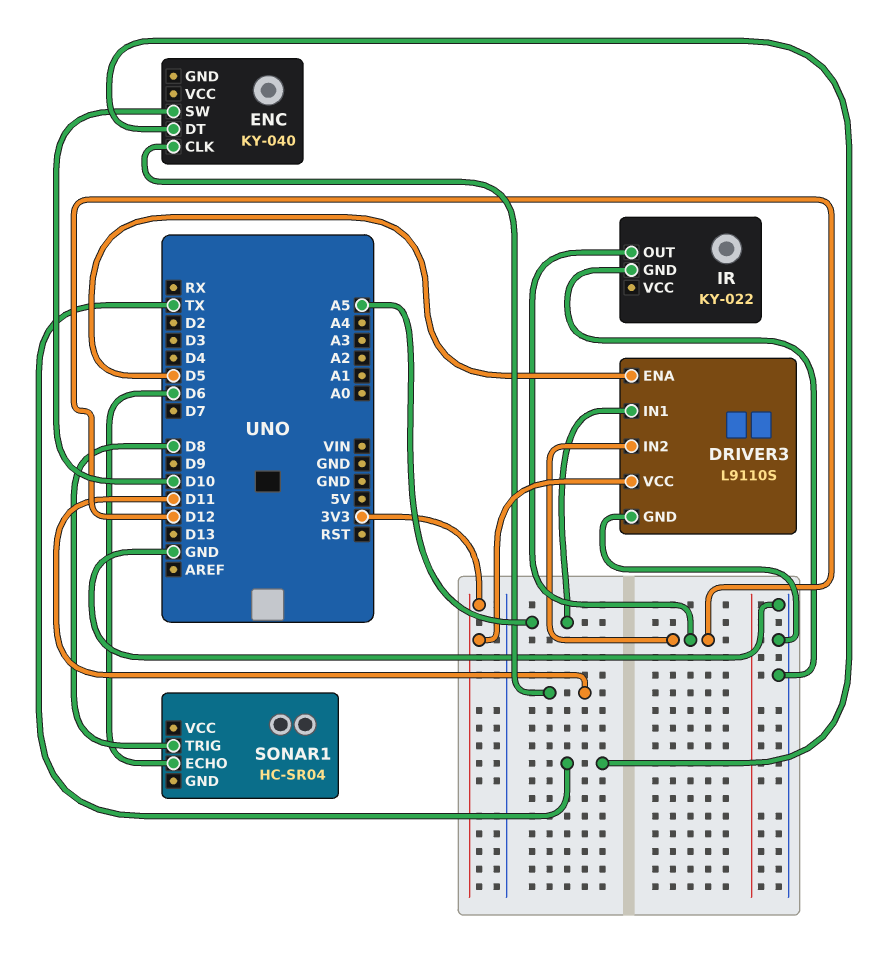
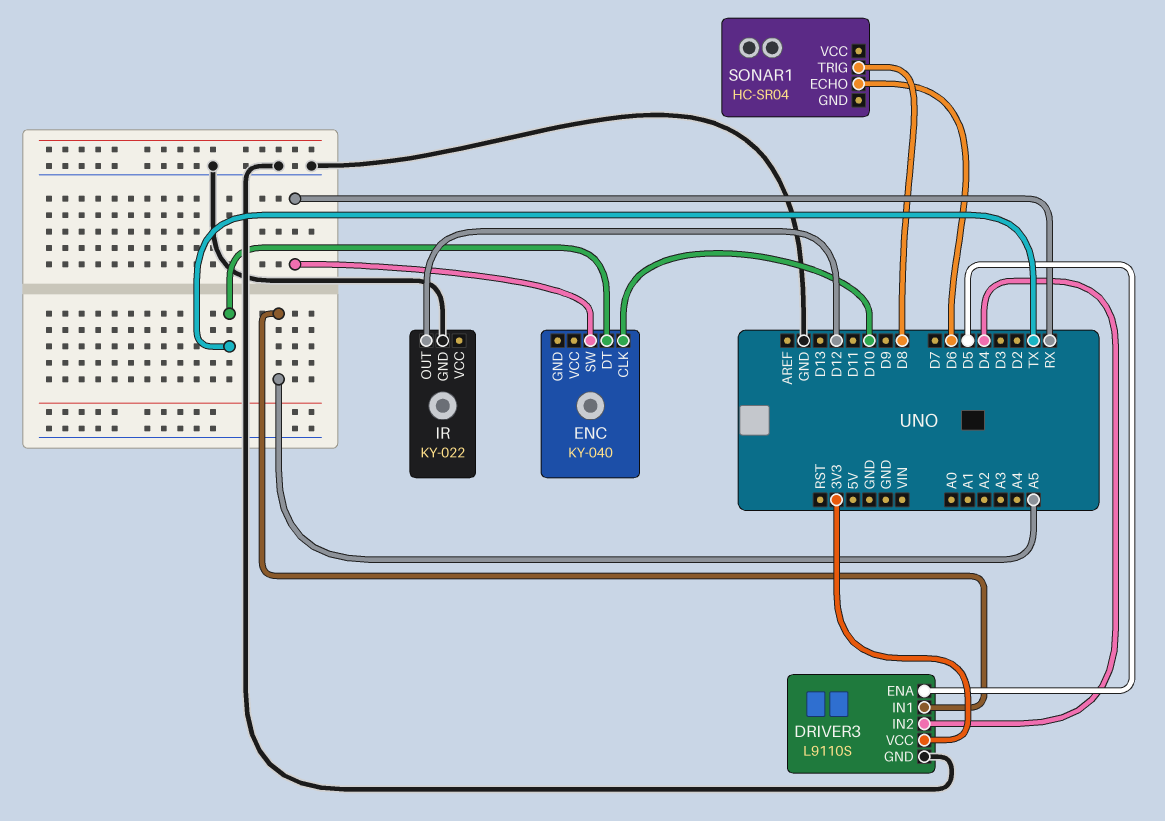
DRIVER3 pin IN2: D12 -> D4
ENC pin CLK: D11 -> D10
ENC pin SW: D10 -> RX

